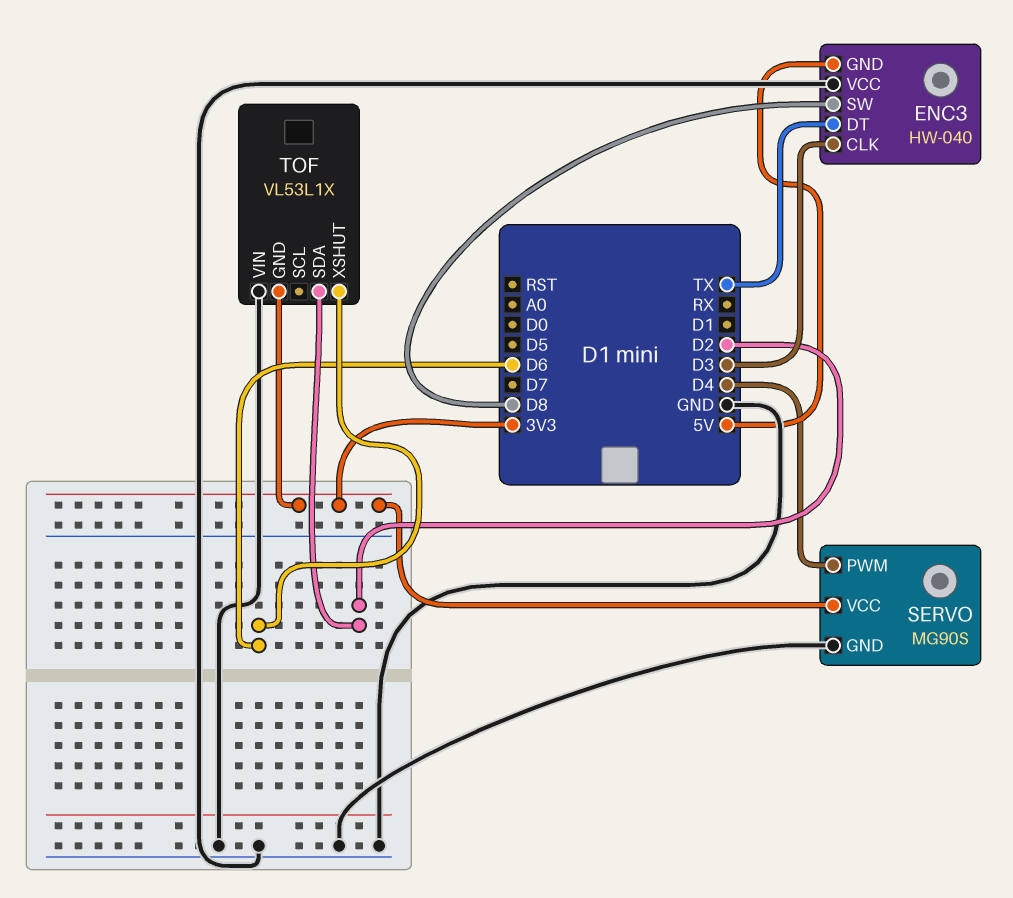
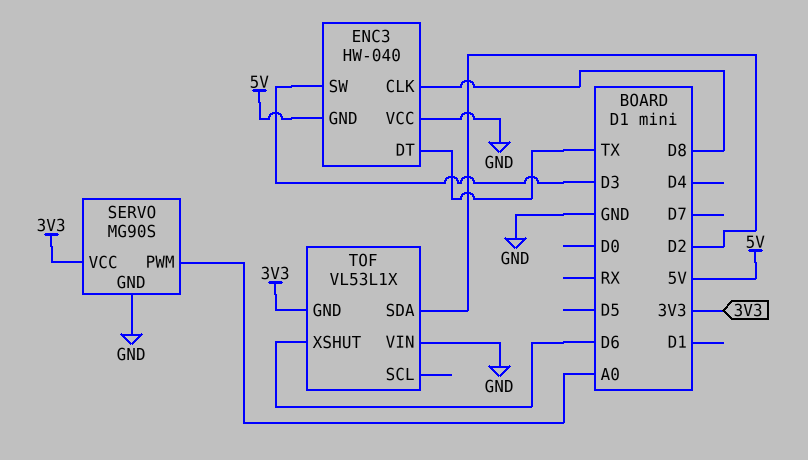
ENC3 pin CLK: D3 -> D8
ENC3 pin SW: D8 -> D3
SERVO pin PWM: D4 -> A0

